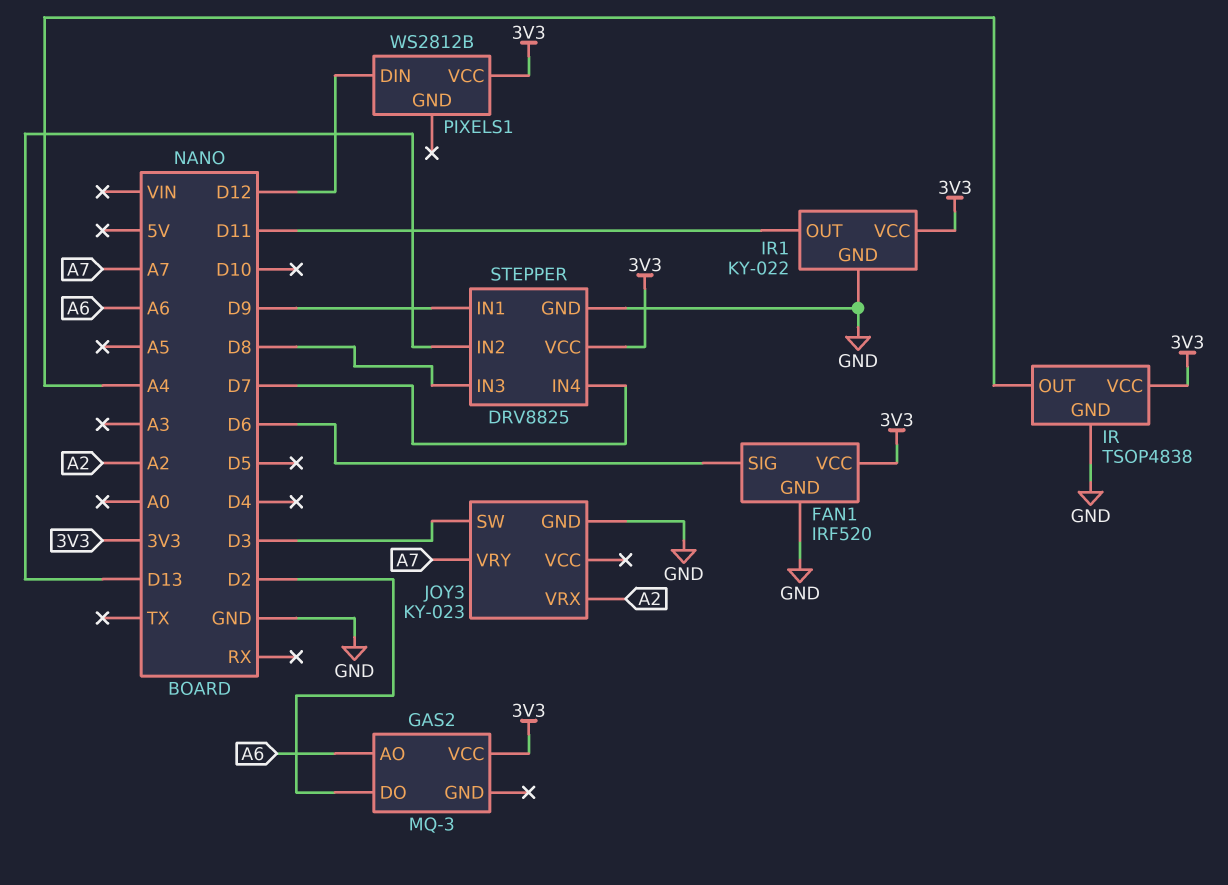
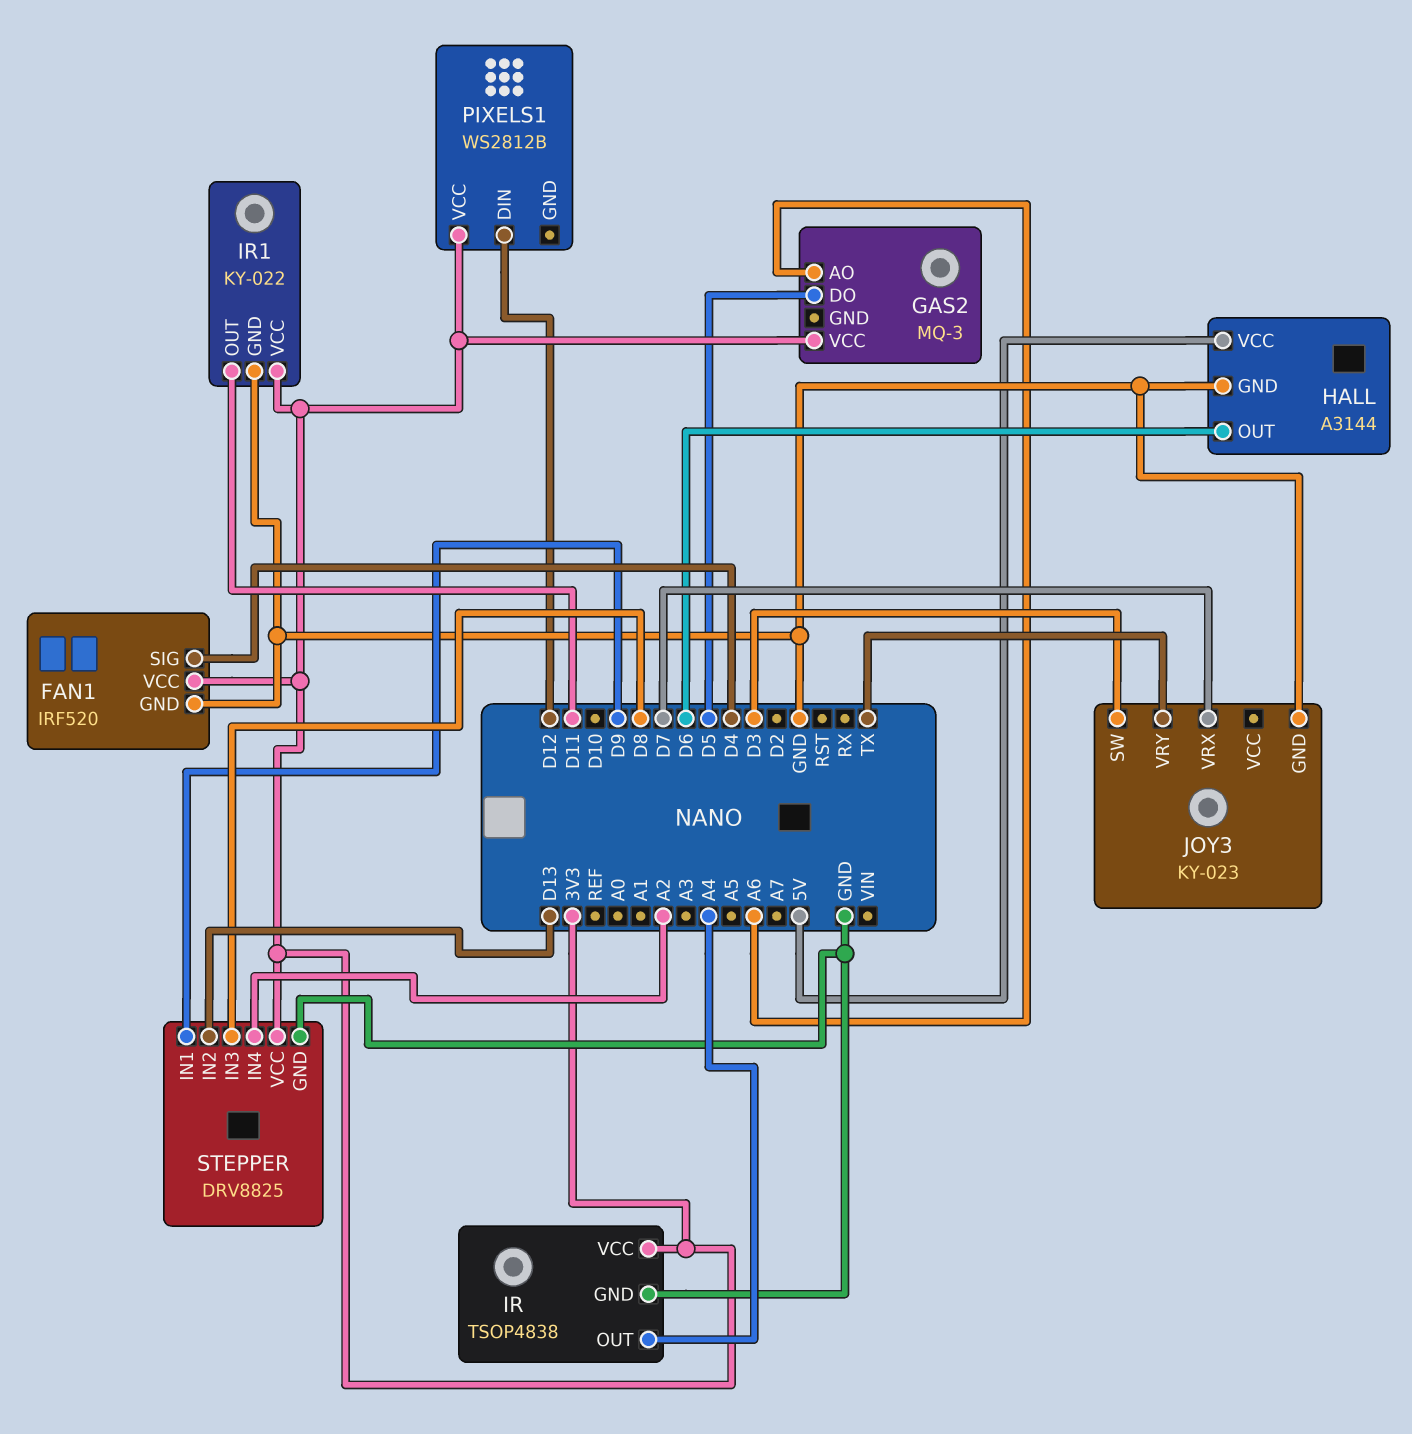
FAN1 pin SIG: D6 -> D4
GAS2 pin DO: D2 -> D5
HALL: none -> A3144
HALL pin GND: none -> GND
HALL pin OUT: none -> D6
HALL pin VCC: none -> 5V
JOY3 pin VRX: A2 -> D7
JOY3 pin VRY: A7 -> TX
STEPPER pin IN4: D7 -> A2

